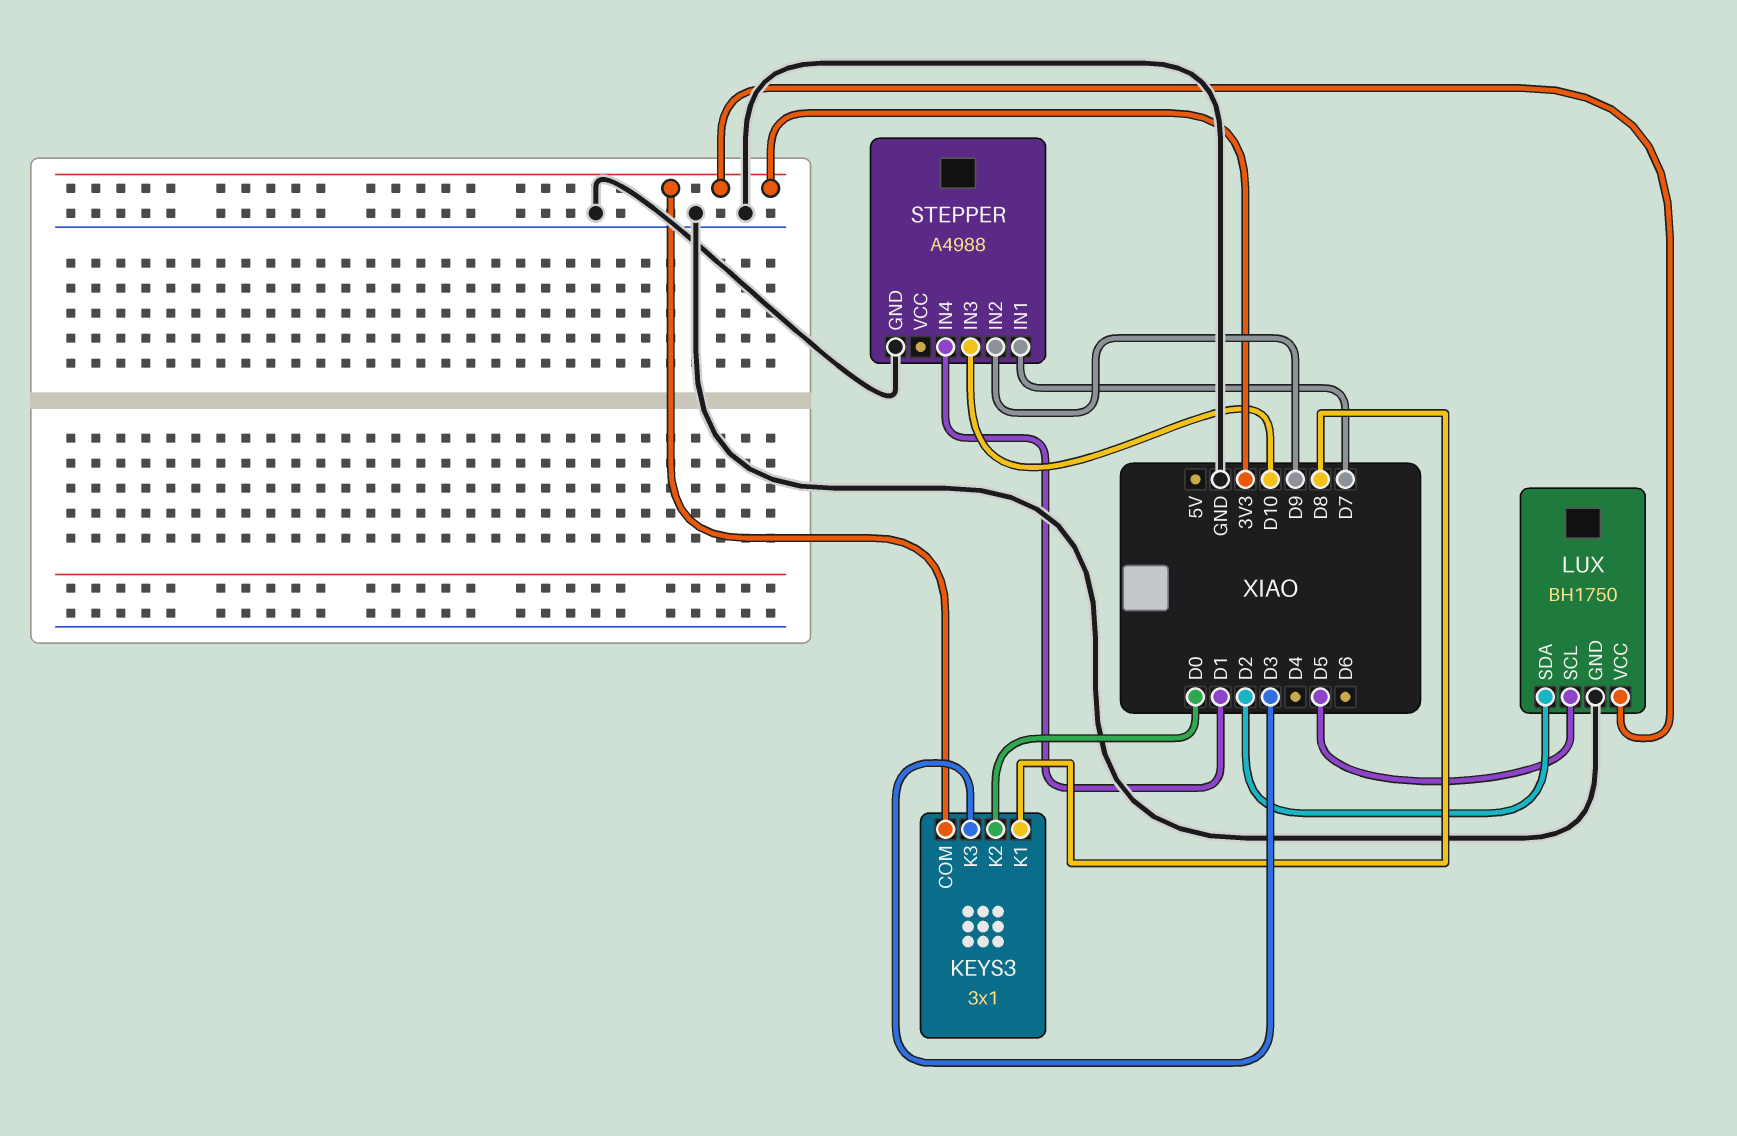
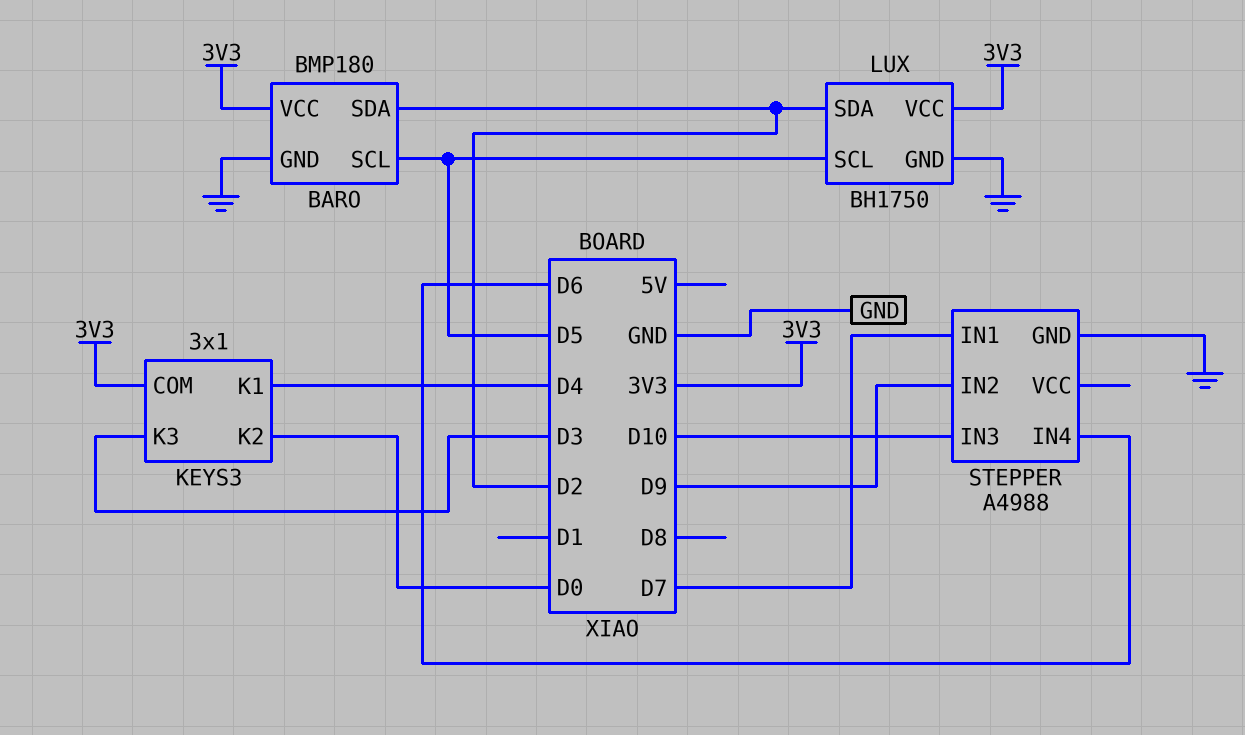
BARO: none -> BMP180
BARO pin GND: none -> GND
BARO pin SCL: none -> D5
BARO pin SDA: none -> D2
BARO pin VCC: none -> 3V3
KEYS3 pin K1: D8 -> D4
STEPPER pin IN4: D1 -> D6

